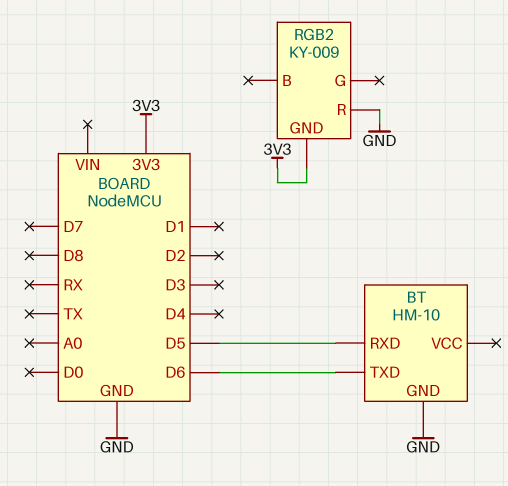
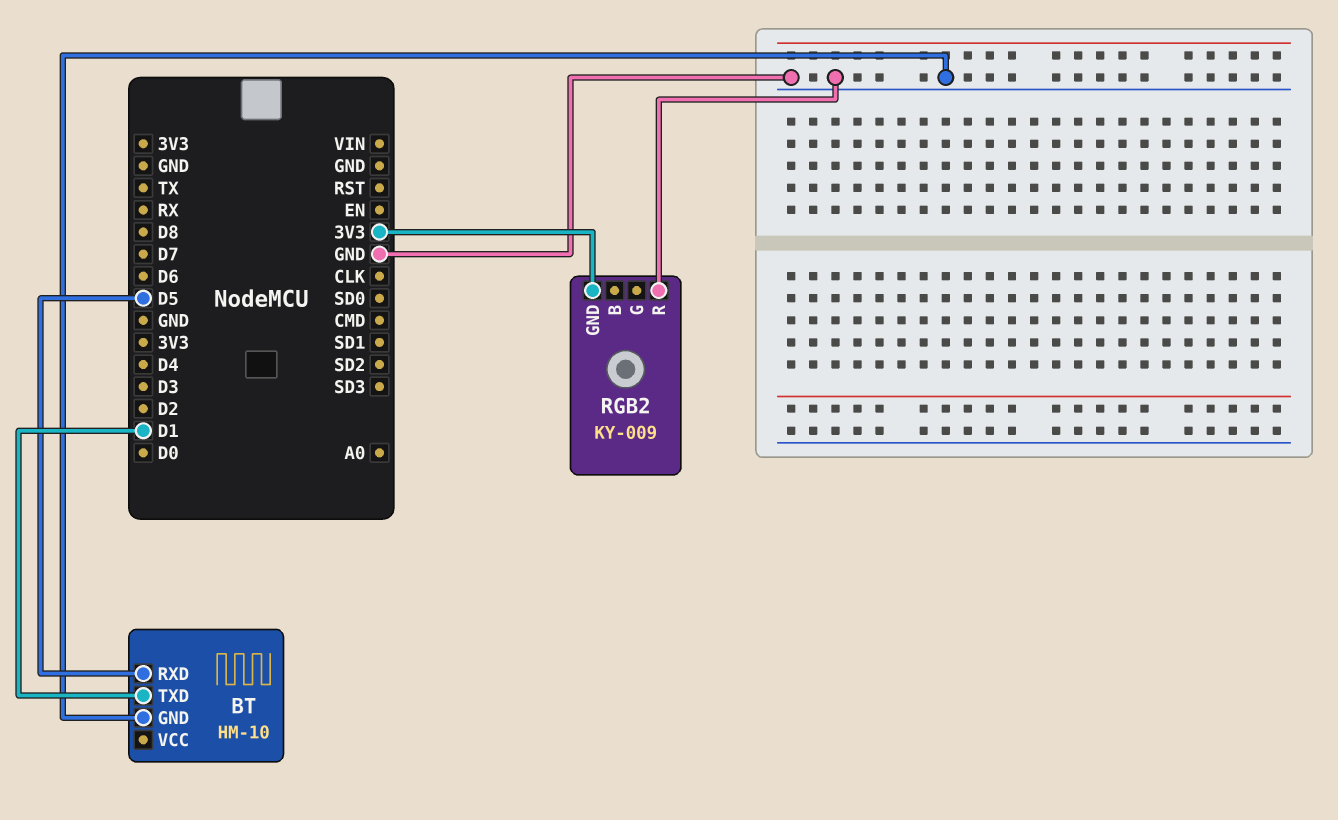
BT pin TXD: D6 -> D1

